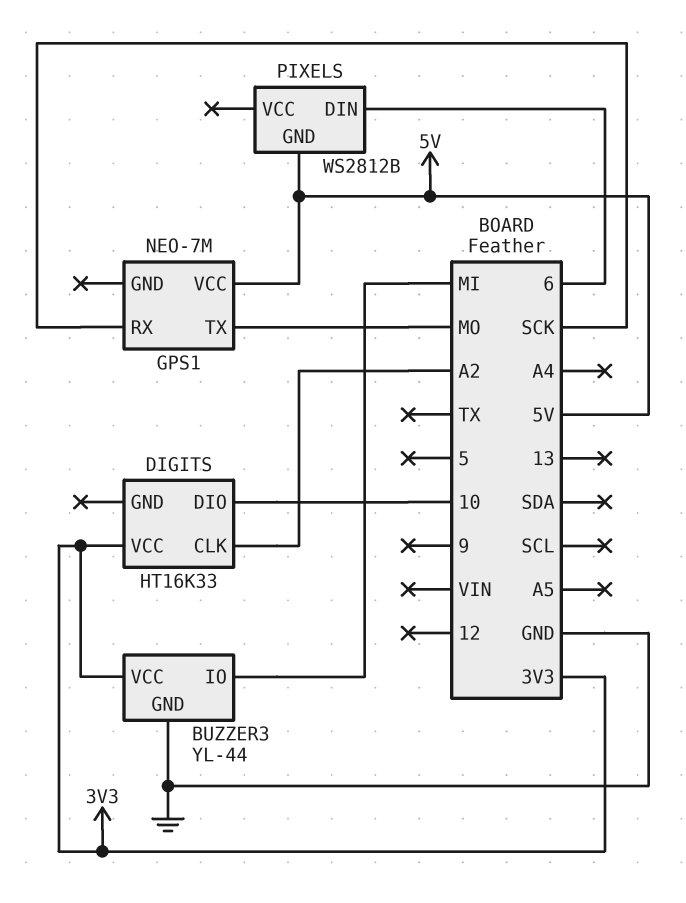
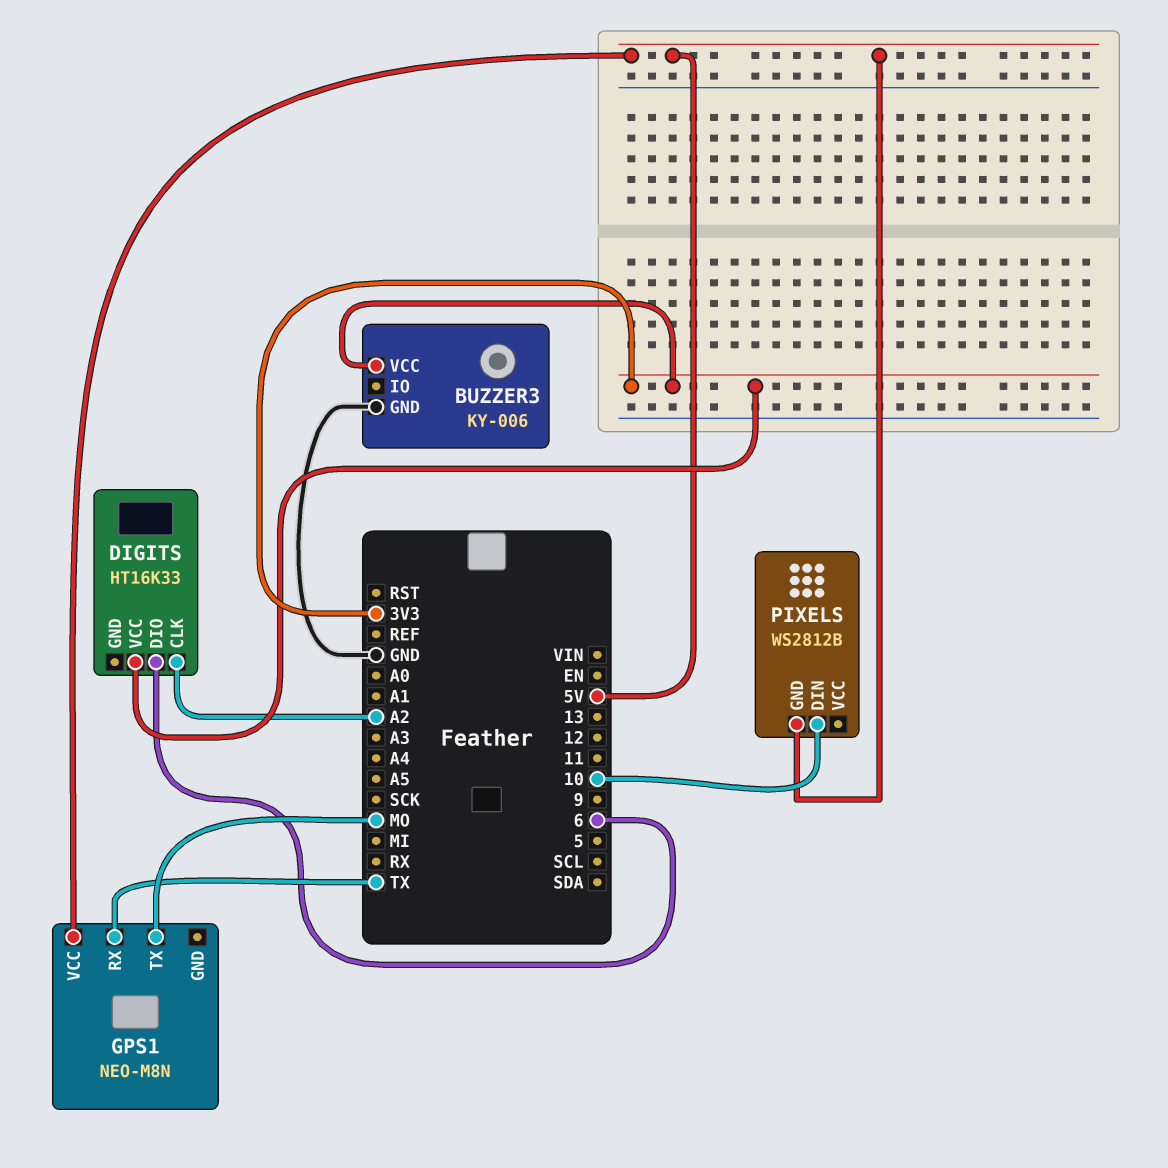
BUZZER3: YL-44 -> KY-006
BUZZER3 pin IO: MI -> none
DIGITS pin DIO: 10 -> 6
GPS1: NEO-7M -> NEO-M8N
GPS1 pin RX: SCK -> TX
PIXELS pin DIN: 6 -> 10

